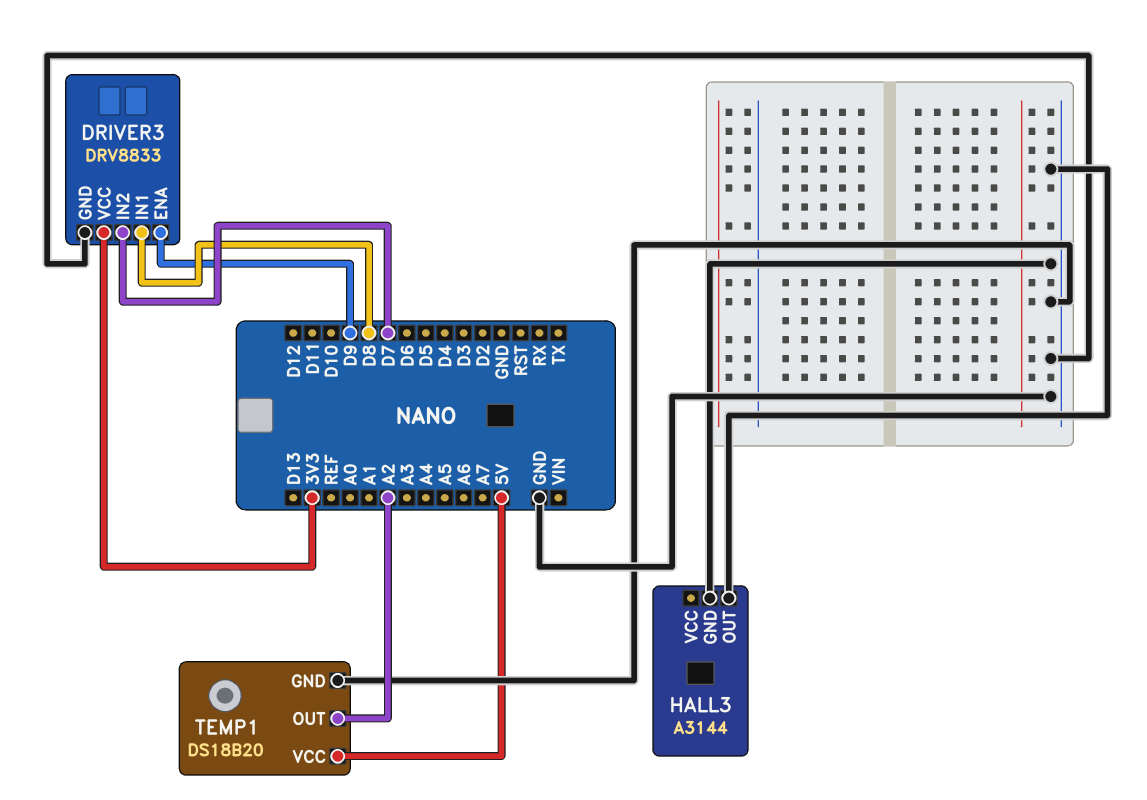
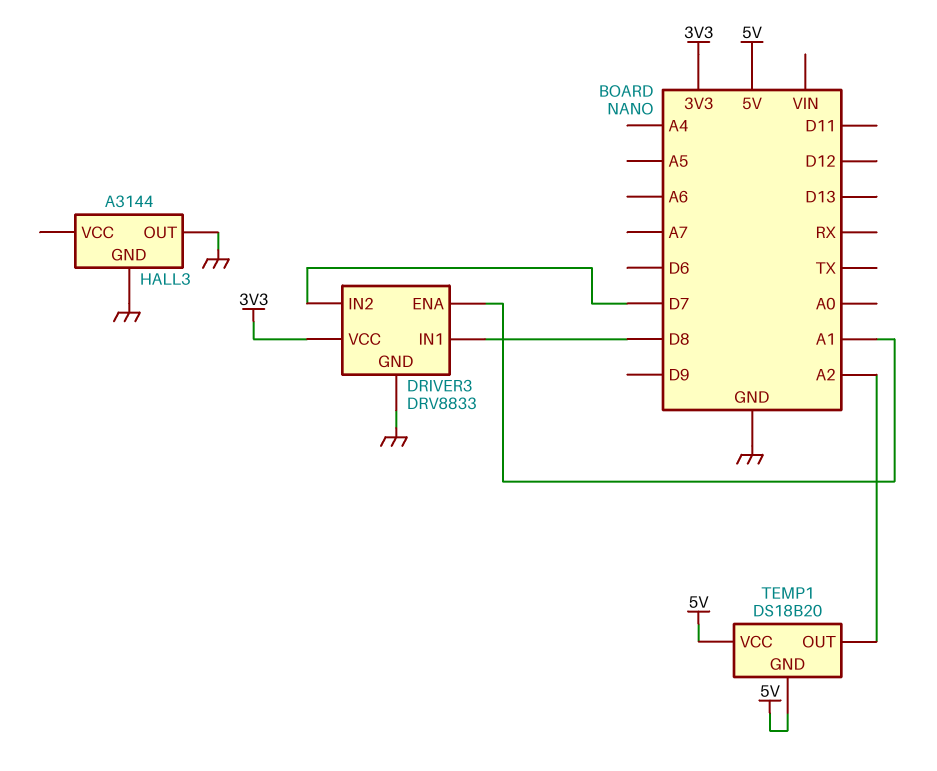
DRIVER3 pin ENA: D9 -> A1
TEMP1 pin GND: GND -> 5V

